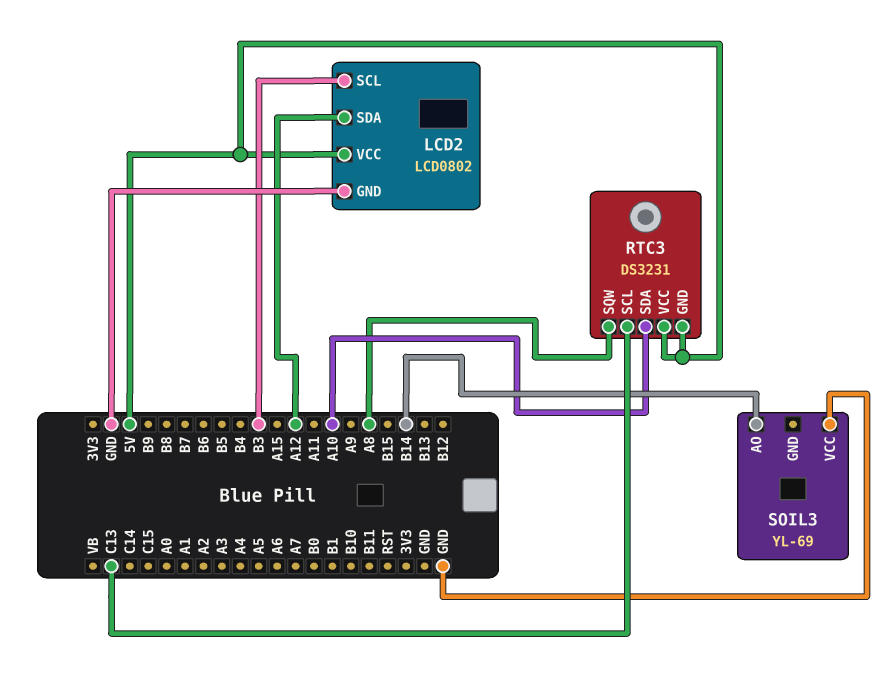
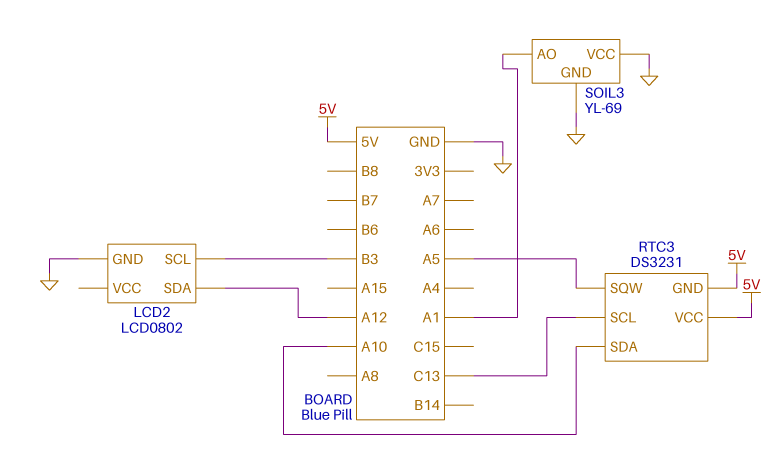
LCD2 pin VCC: 5V -> none
RTC3 pin SQW: A8 -> A5
SOIL3 pin AO: B14 -> A1
SOIL3 pin GND: none -> GND

